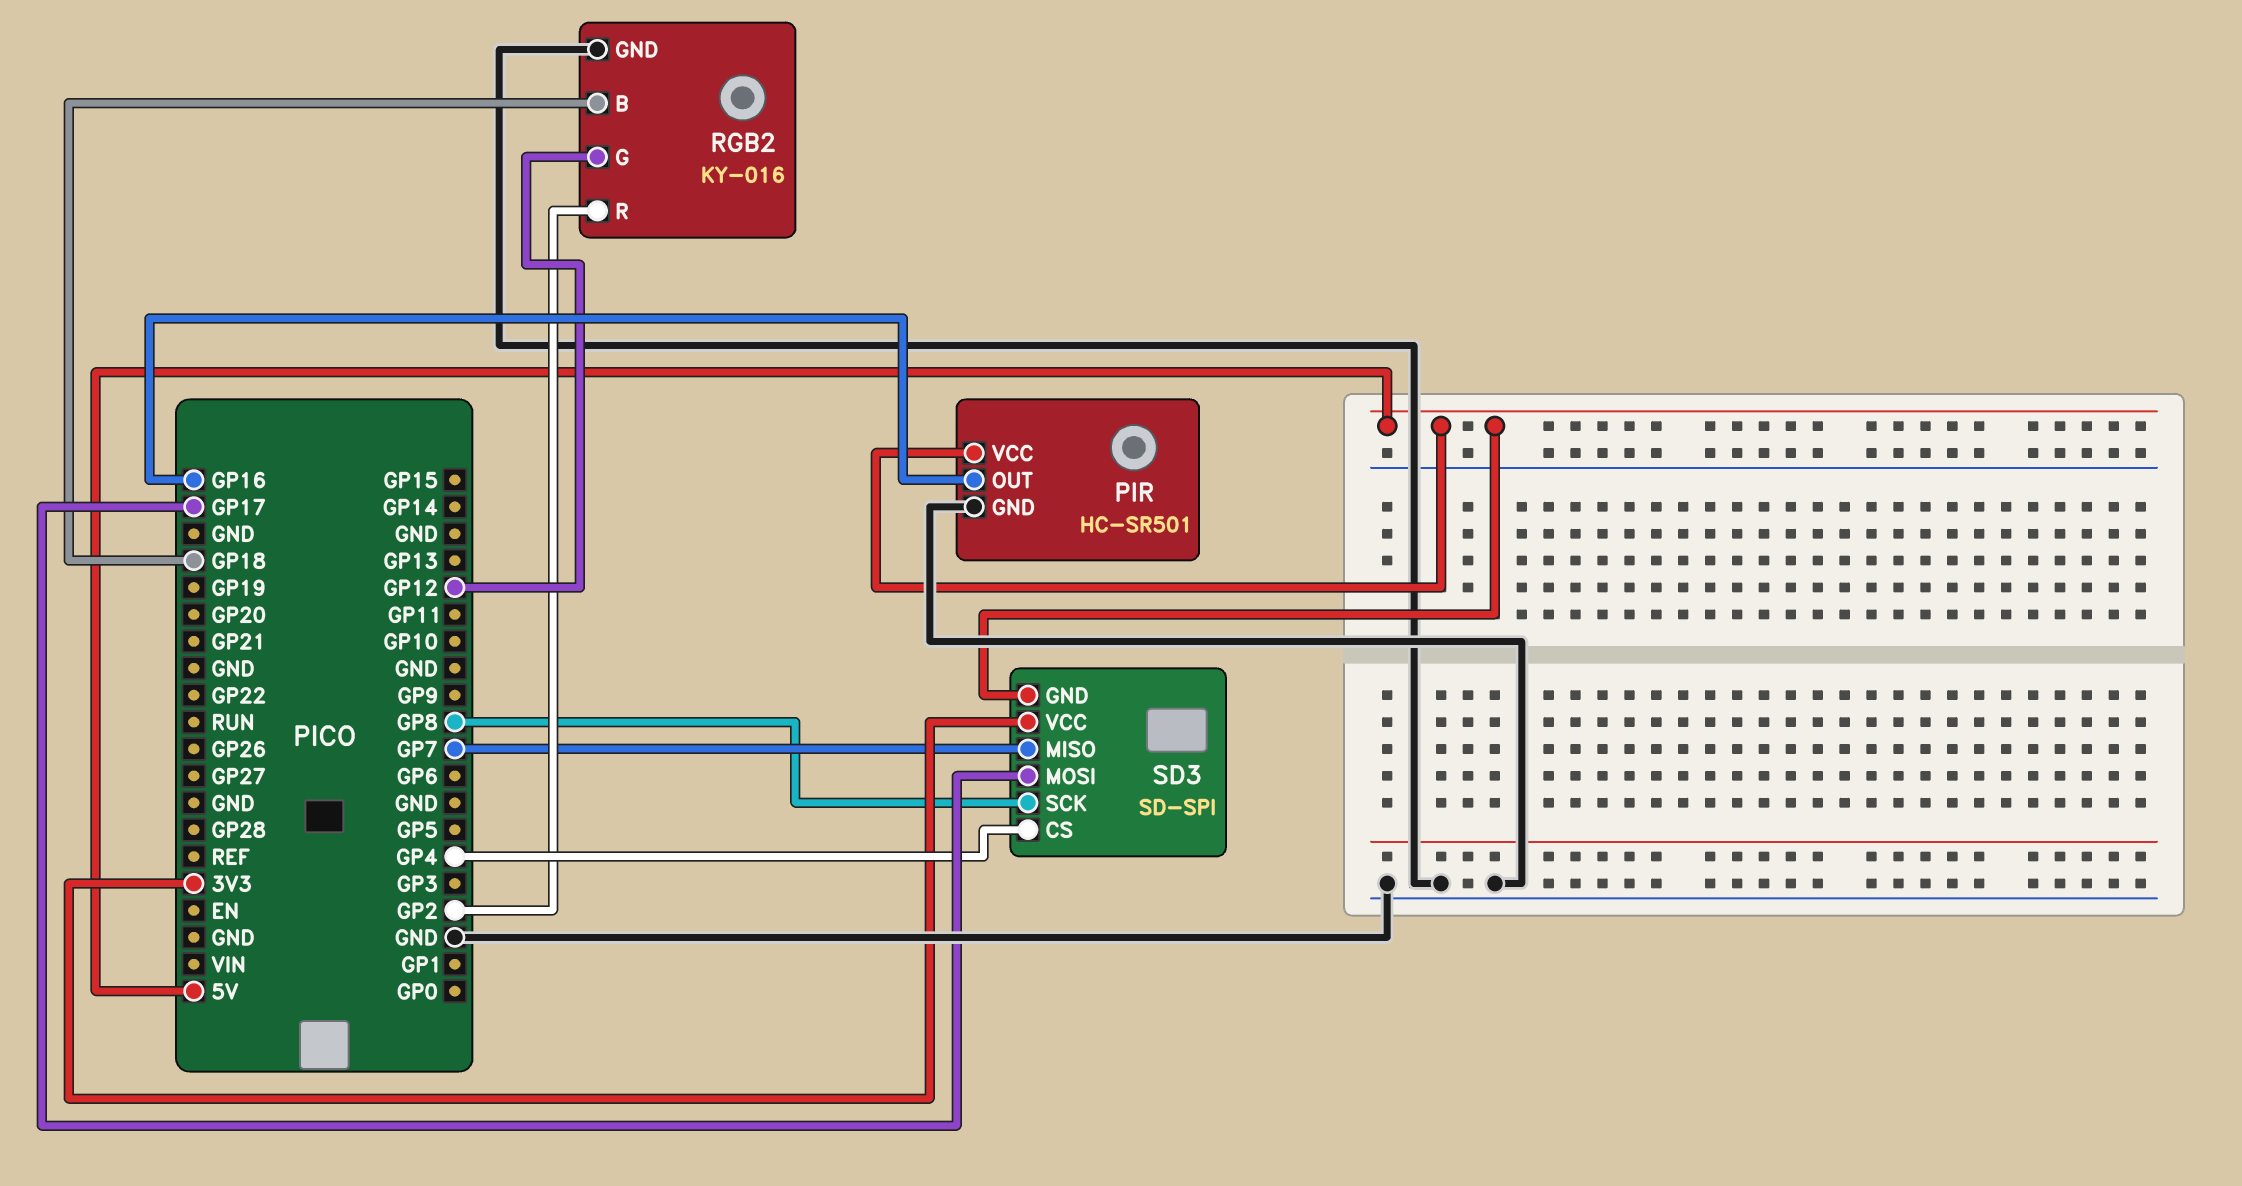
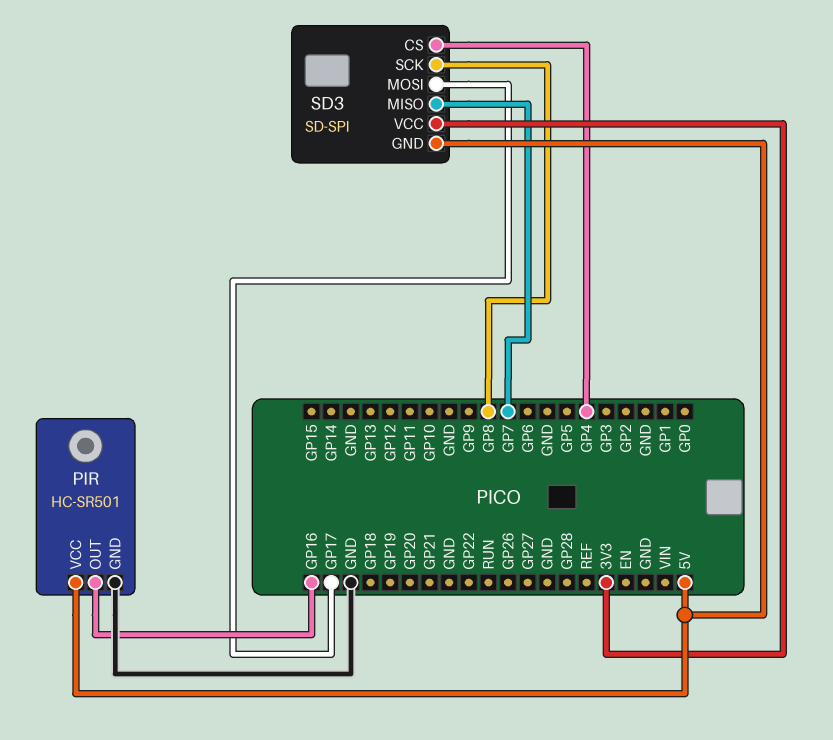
RGB2: KY-016 -> none
RGB2 pin B: GP18 -> none
RGB2 pin G: GP12 -> none
RGB2 pin GND: GND -> none
RGB2 pin R: GP2 -> none

